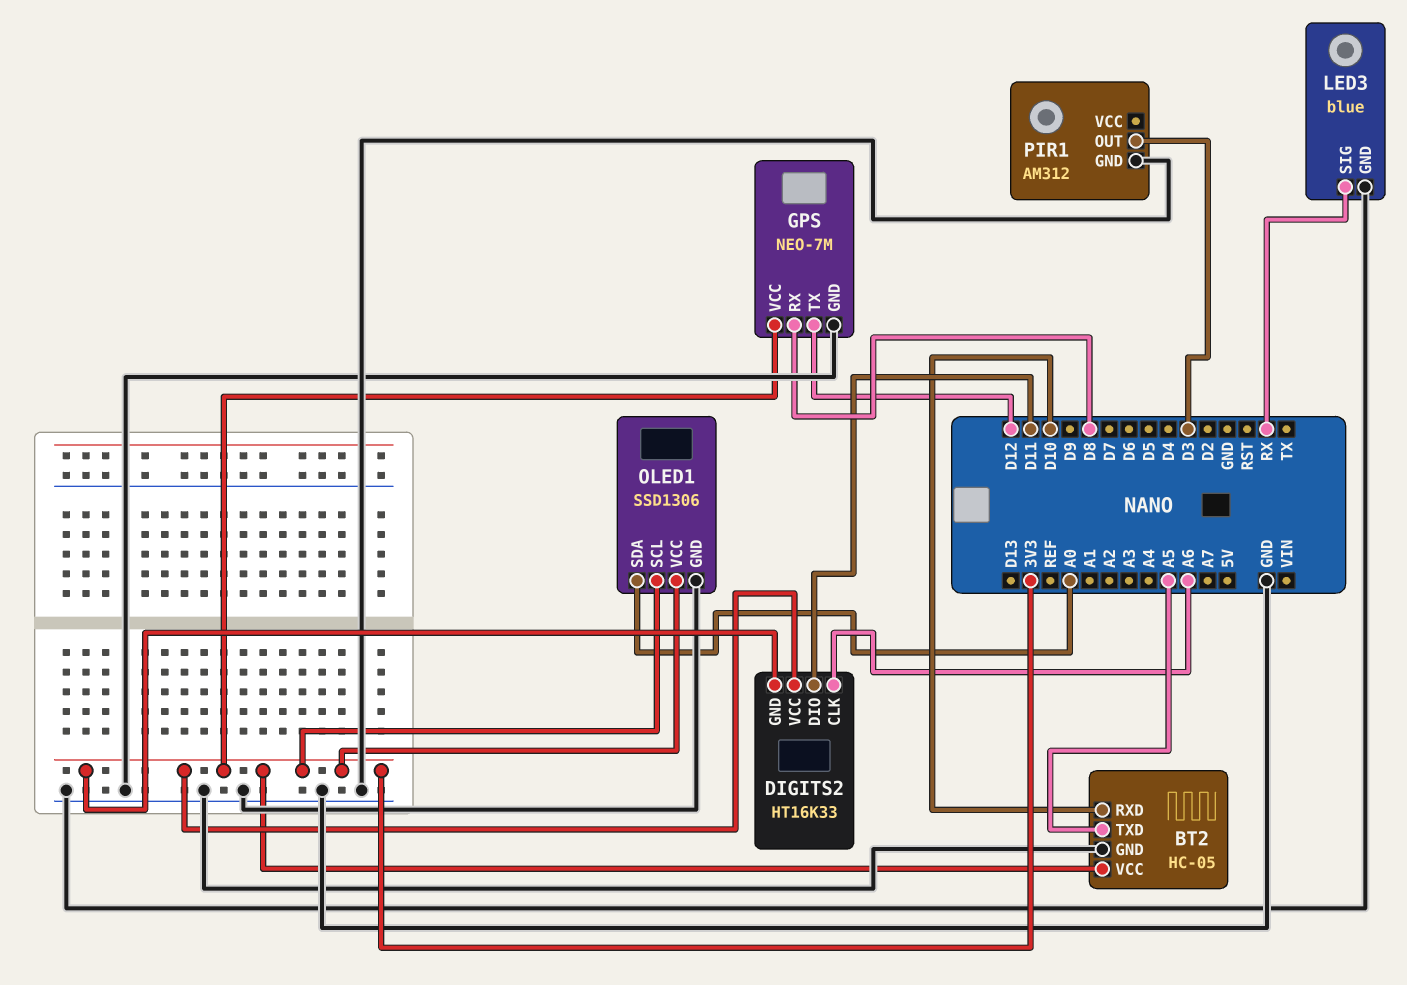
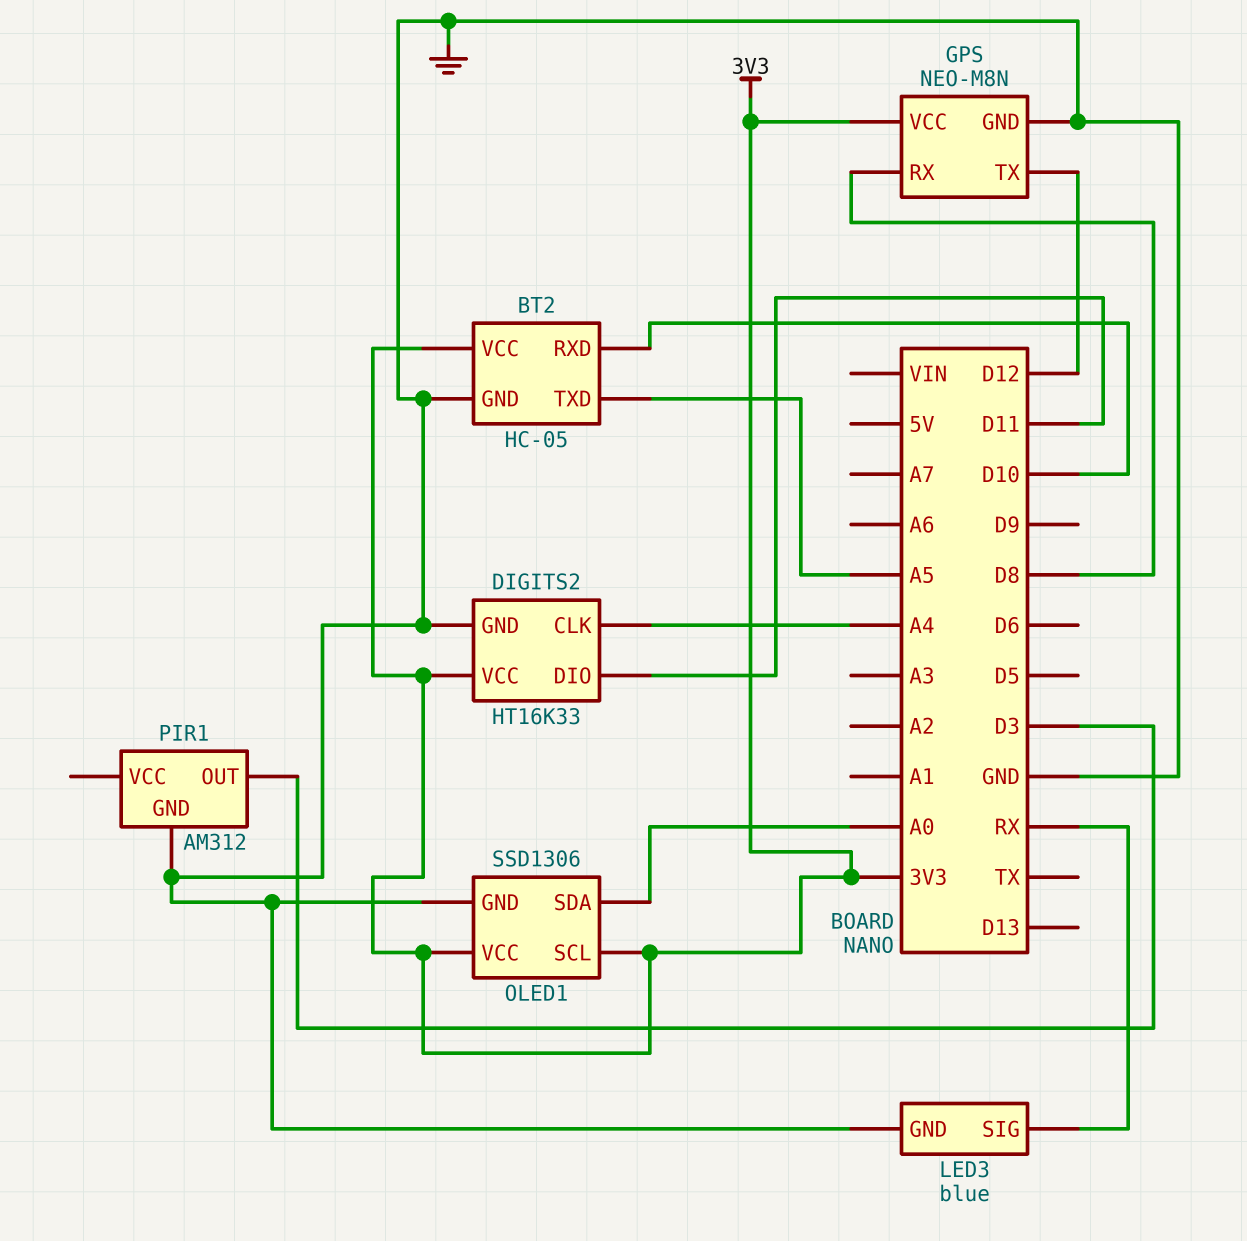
DIGITS2 pin CLK: A6 -> A4
DIGITS2 pin GND: 3V3 -> GND
GPS: NEO-7M -> NEO-M8N

